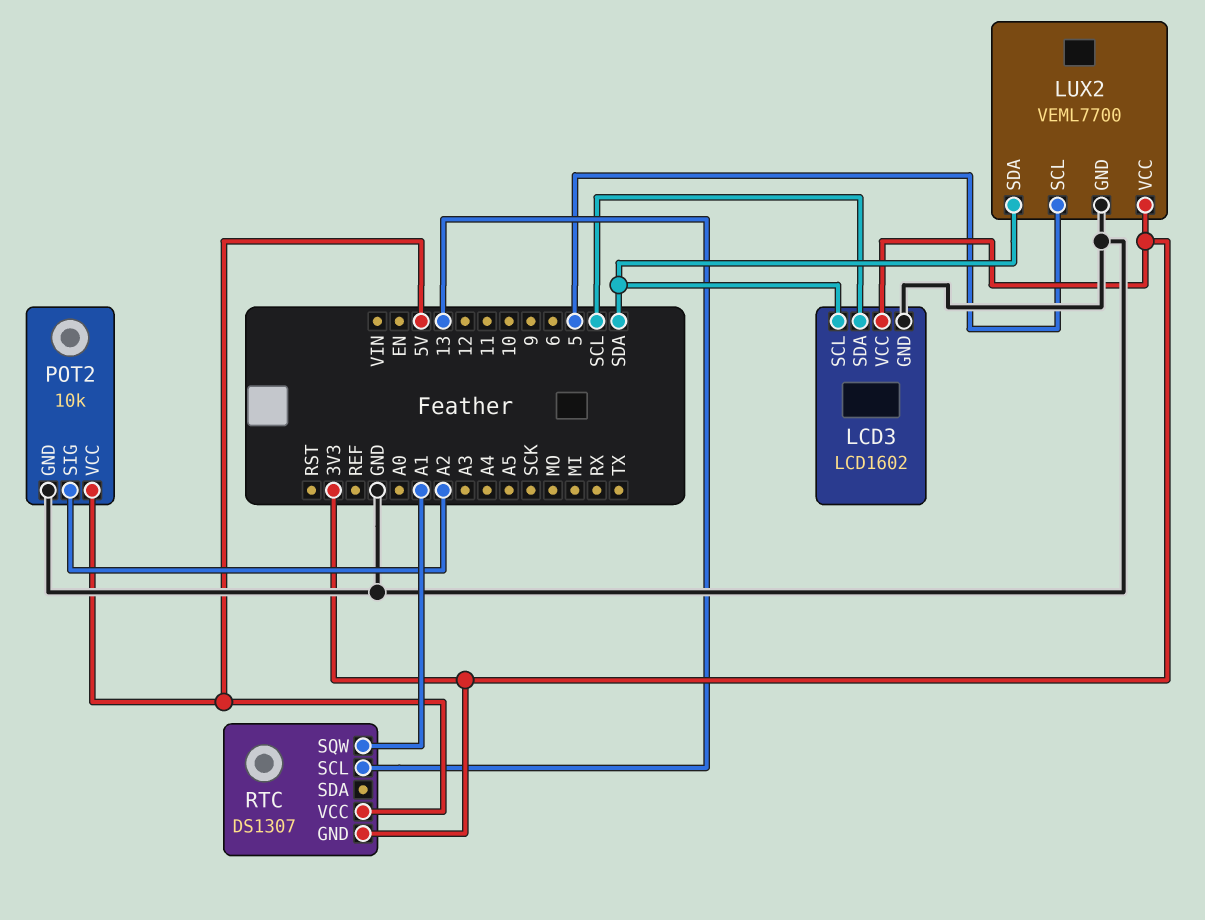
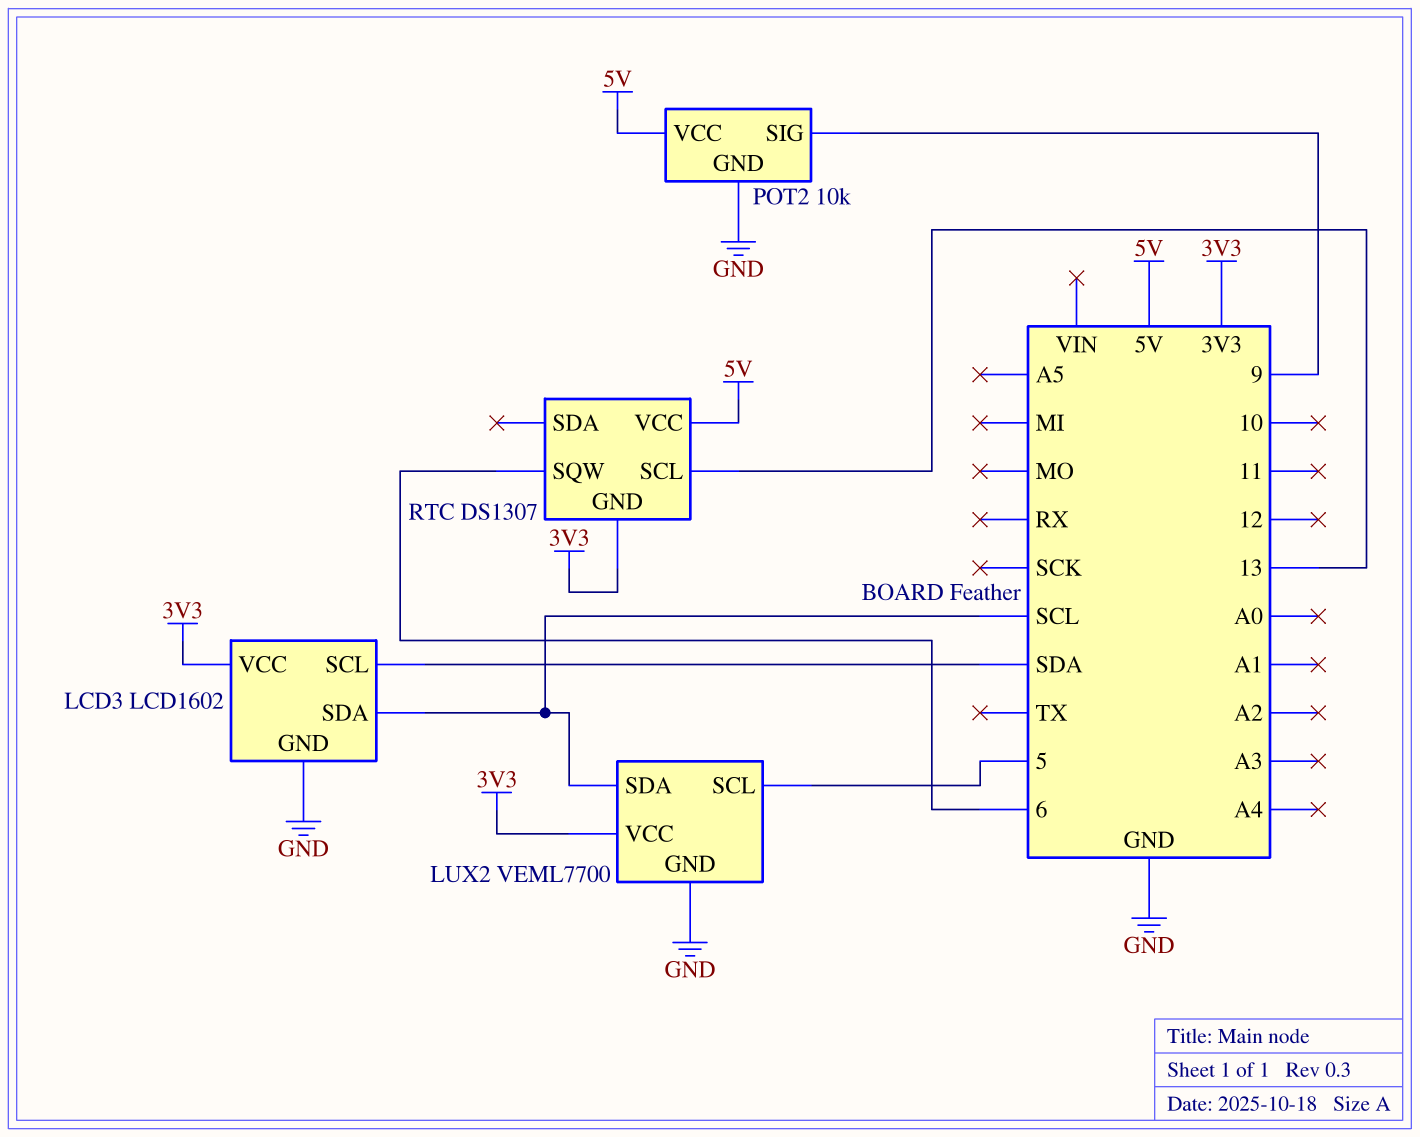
LUX2 pin SDA: SDA -> SCL
POT2 pin SIG: A2 -> 9
RTC pin SQW: A1 -> 6

